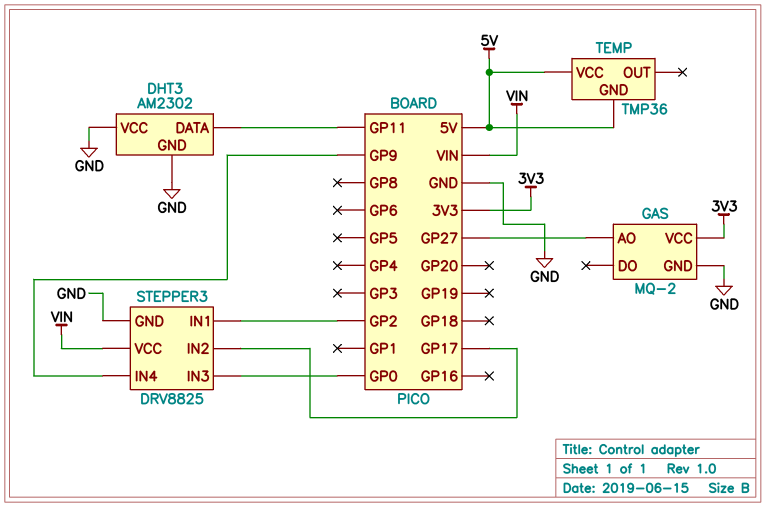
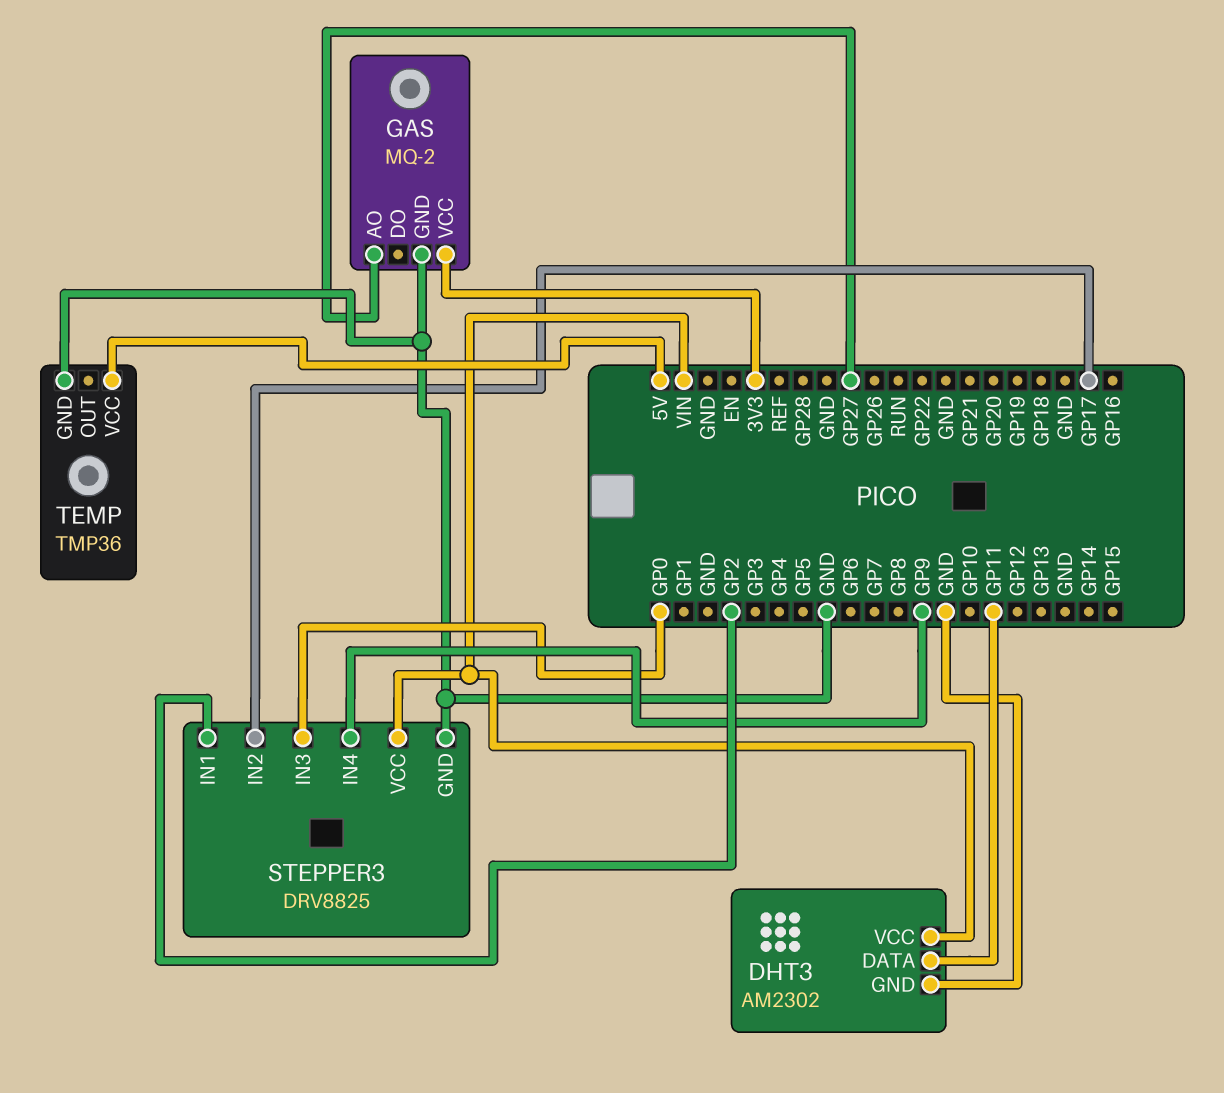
DHT3 pin VCC: GND -> VIN
TEMP pin GND: 5V -> GND

